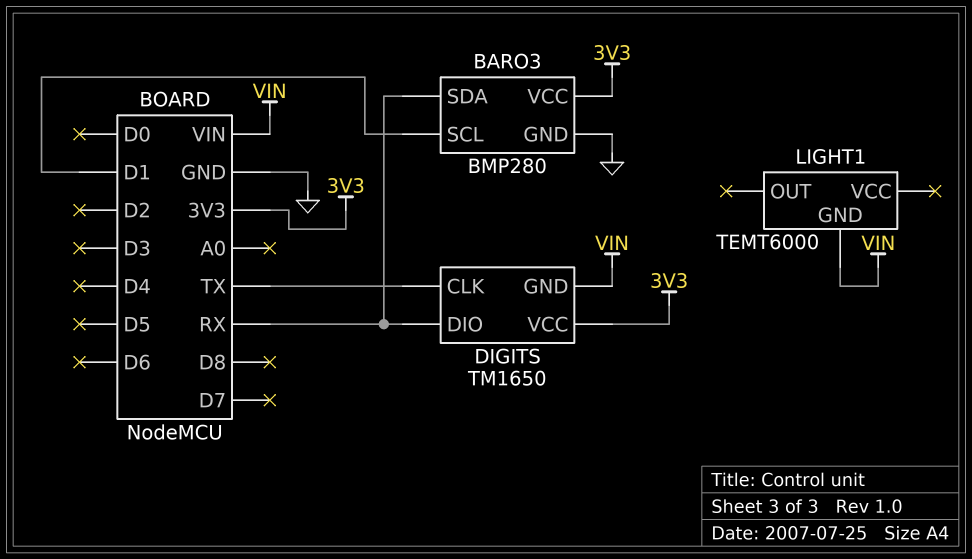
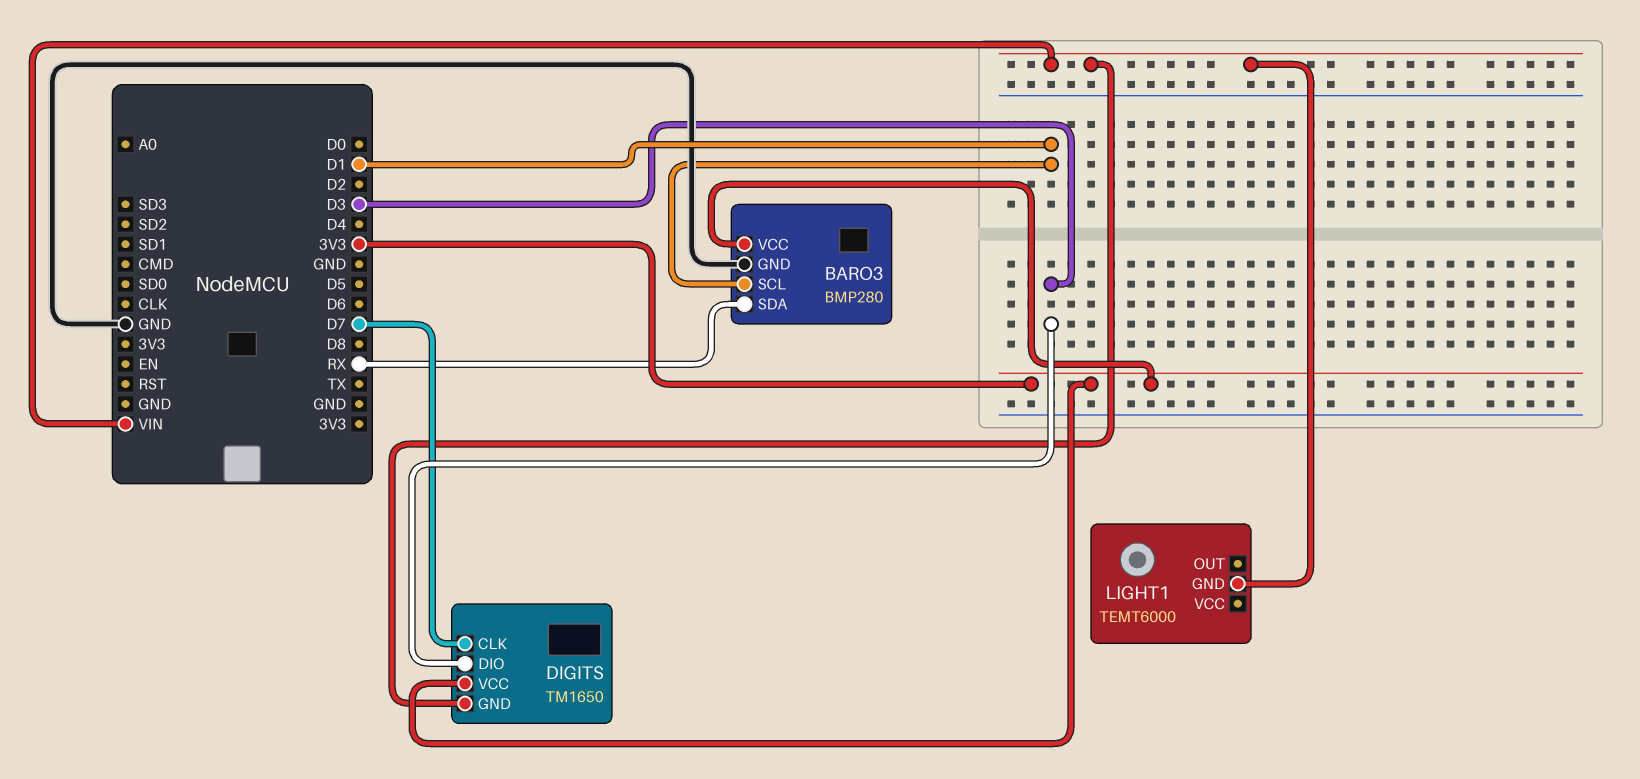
DIGITS pin CLK: TX -> D7
DIGITS pin DIO: RX -> D3

